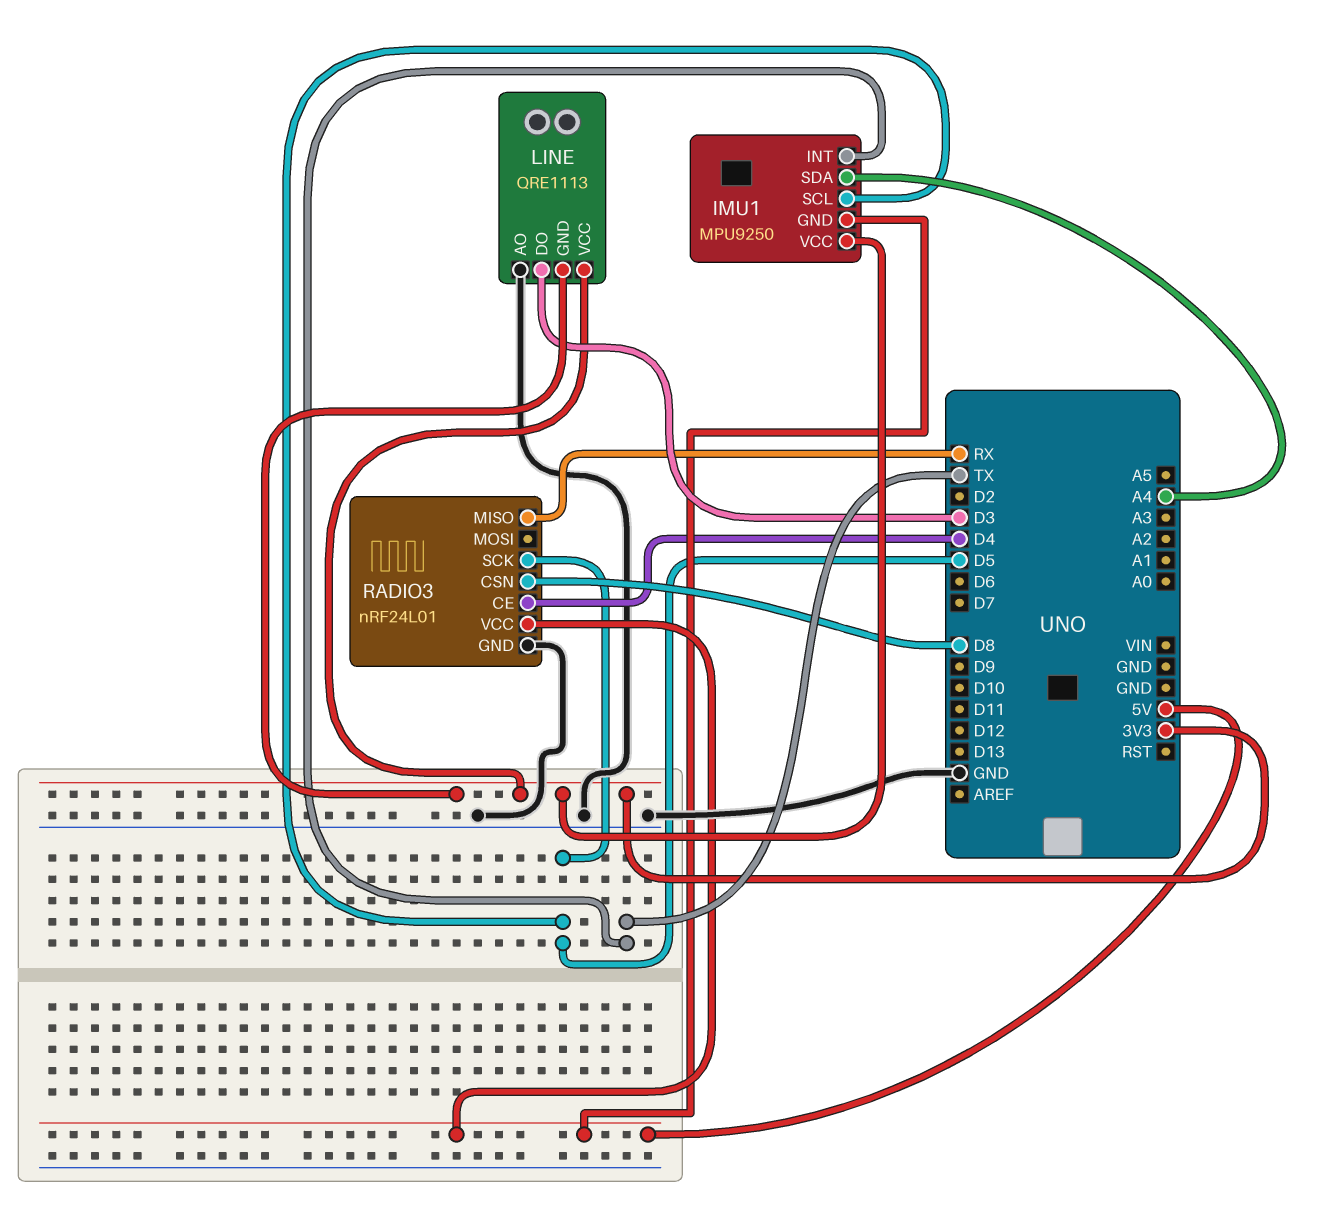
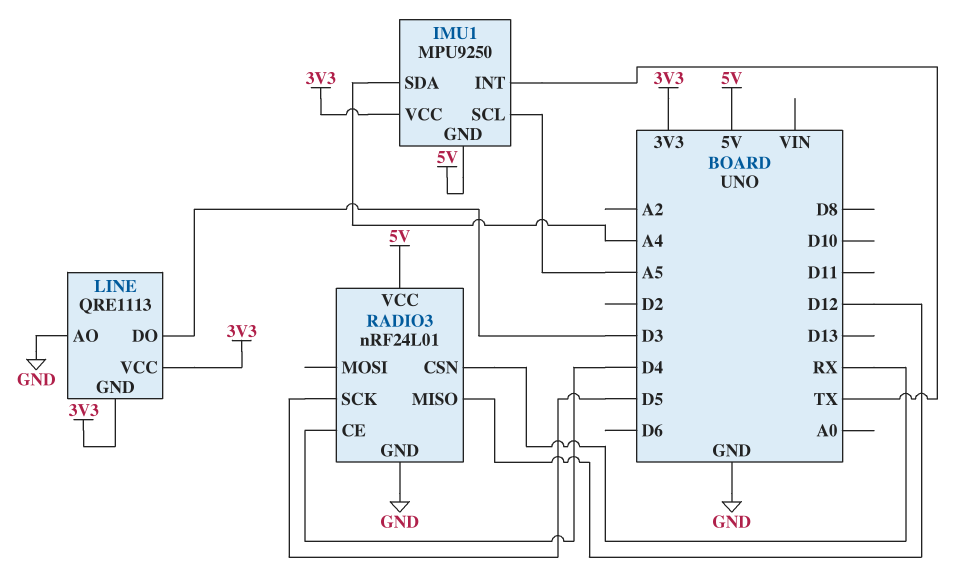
IMU1 pin SCL: D5 -> A5
RADIO3 pin CSN: D8 -> RX
RADIO3 pin MISO: RX -> D12

